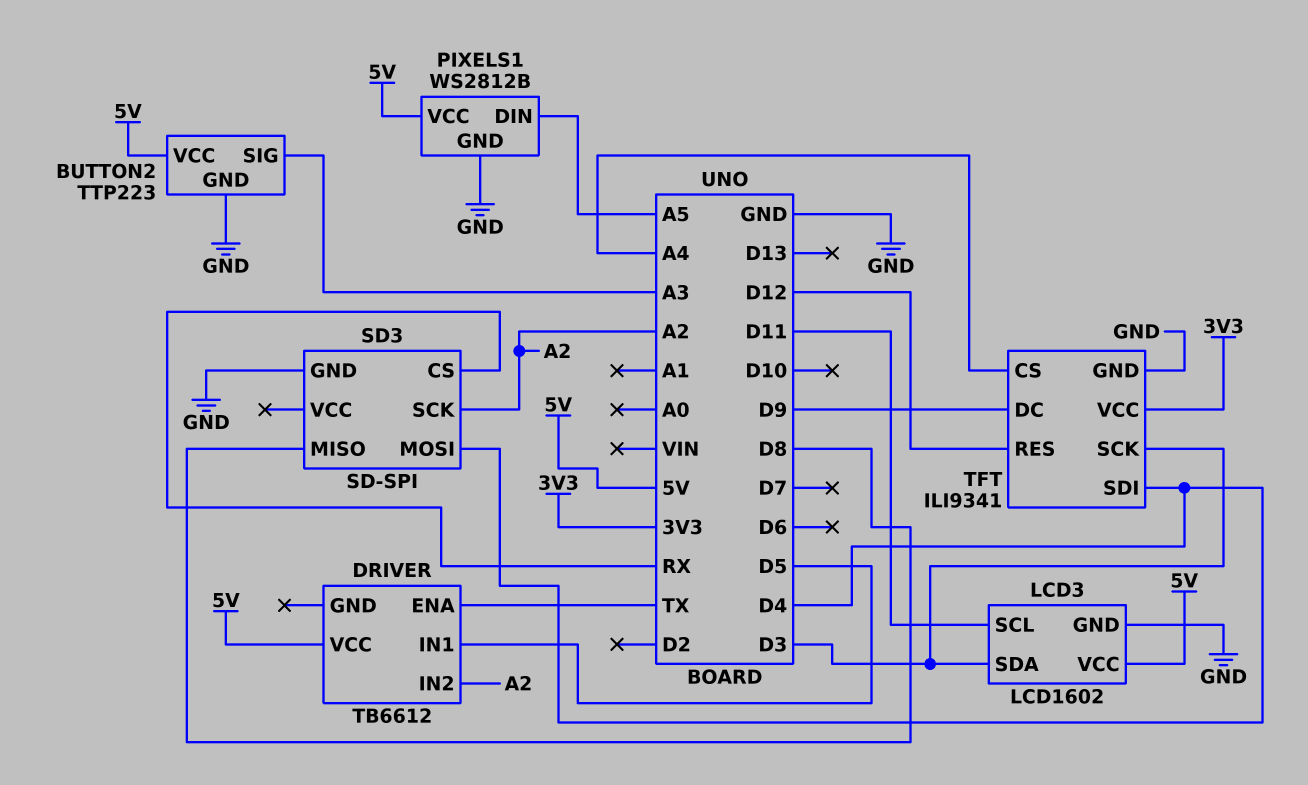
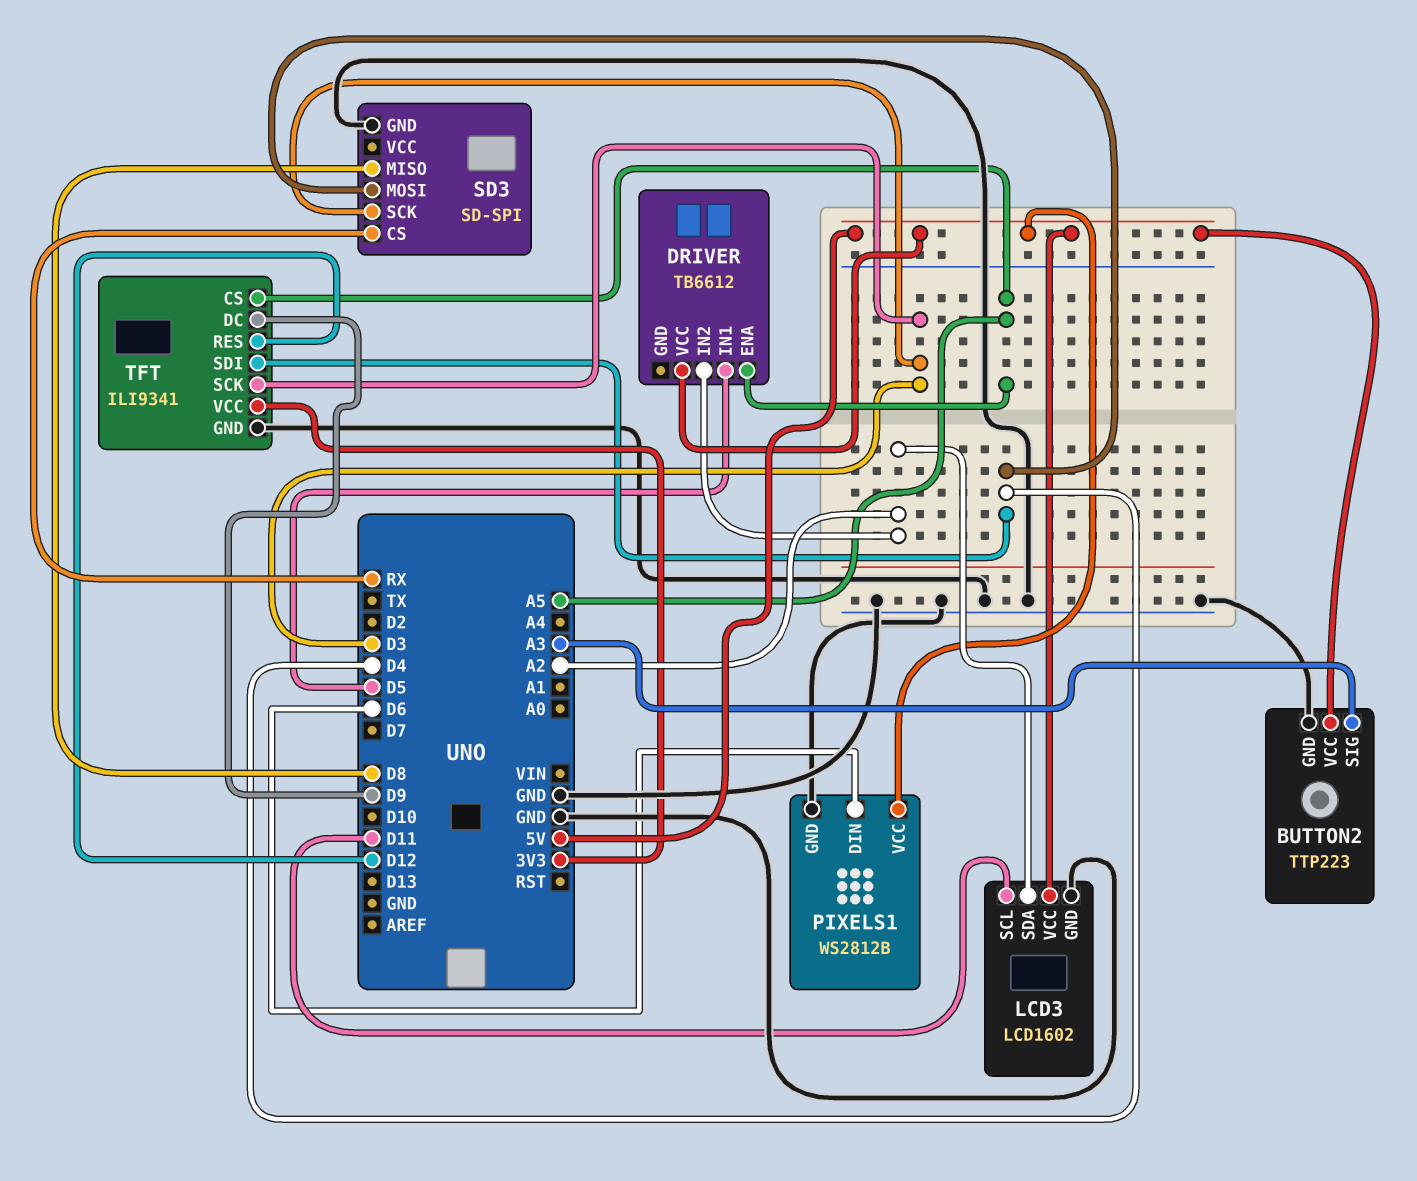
DRIVER pin ENA: TX -> A5
LCD3 pin SDA: D3 -> A2
PIXELS1 pin DIN: A5 -> D6
SD3 pin SCK: A2 -> D3
TFT pin CS: A4 -> A5

